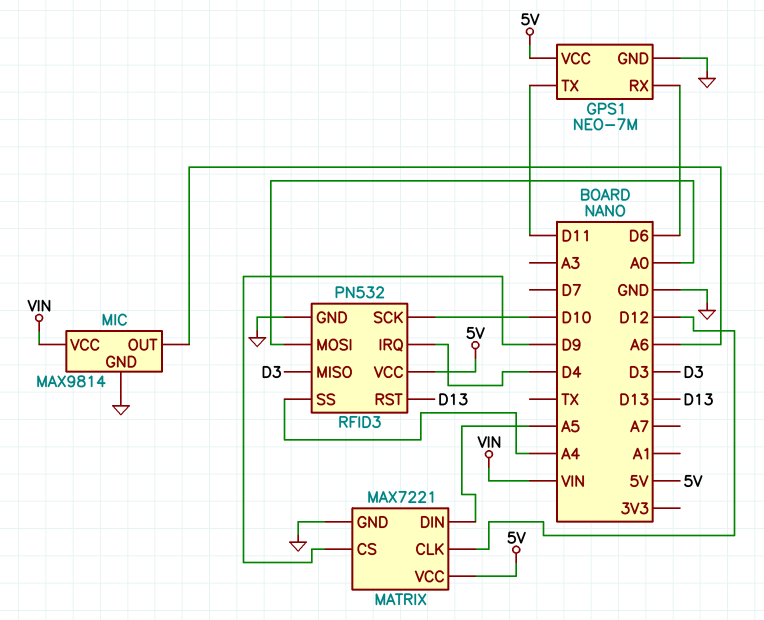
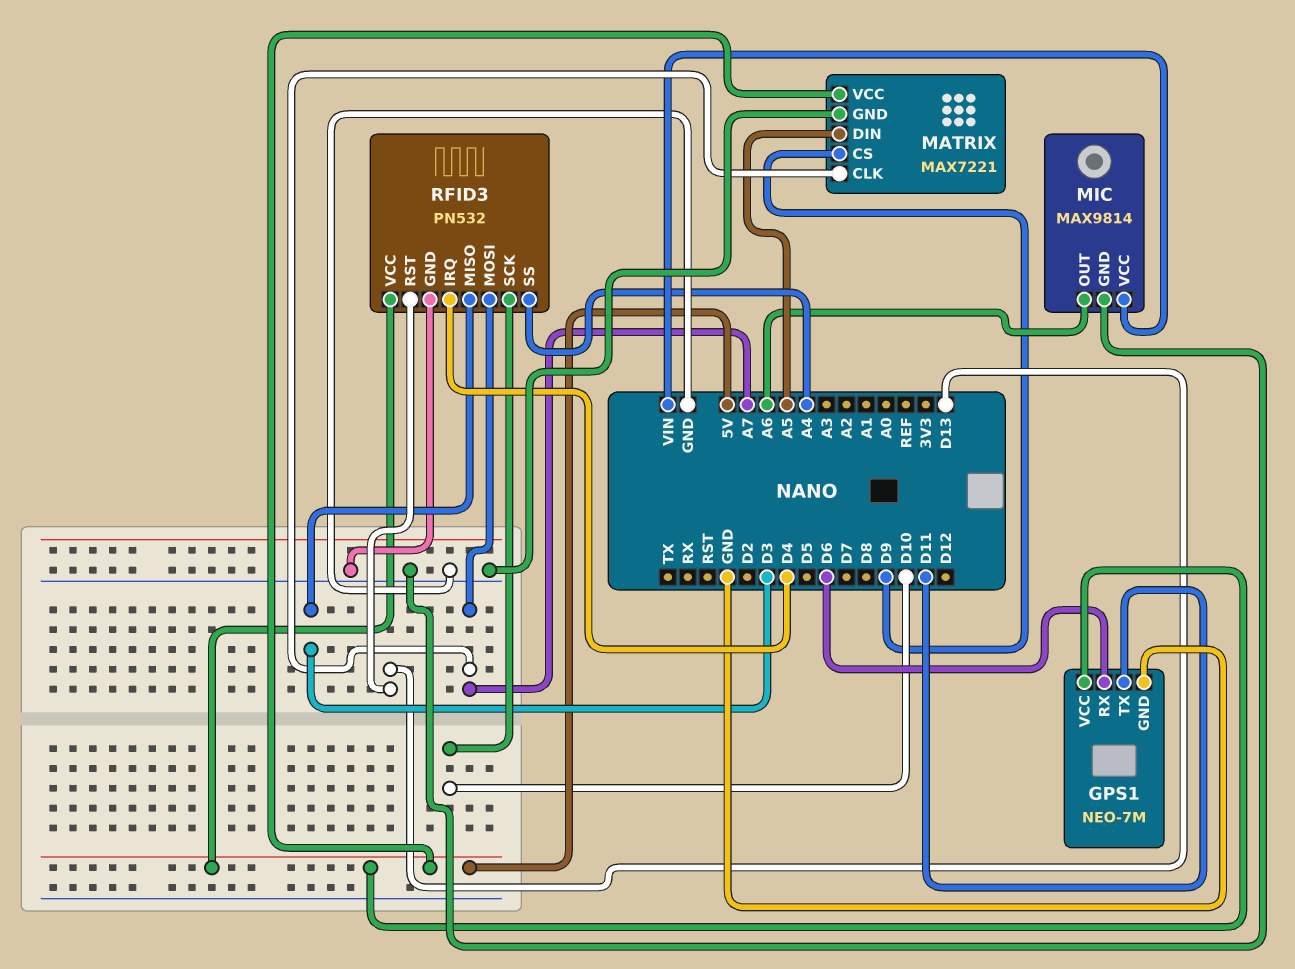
MATRIX pin CLK: D12 -> A7
RFID3 pin MOSI: A0 -> A7

